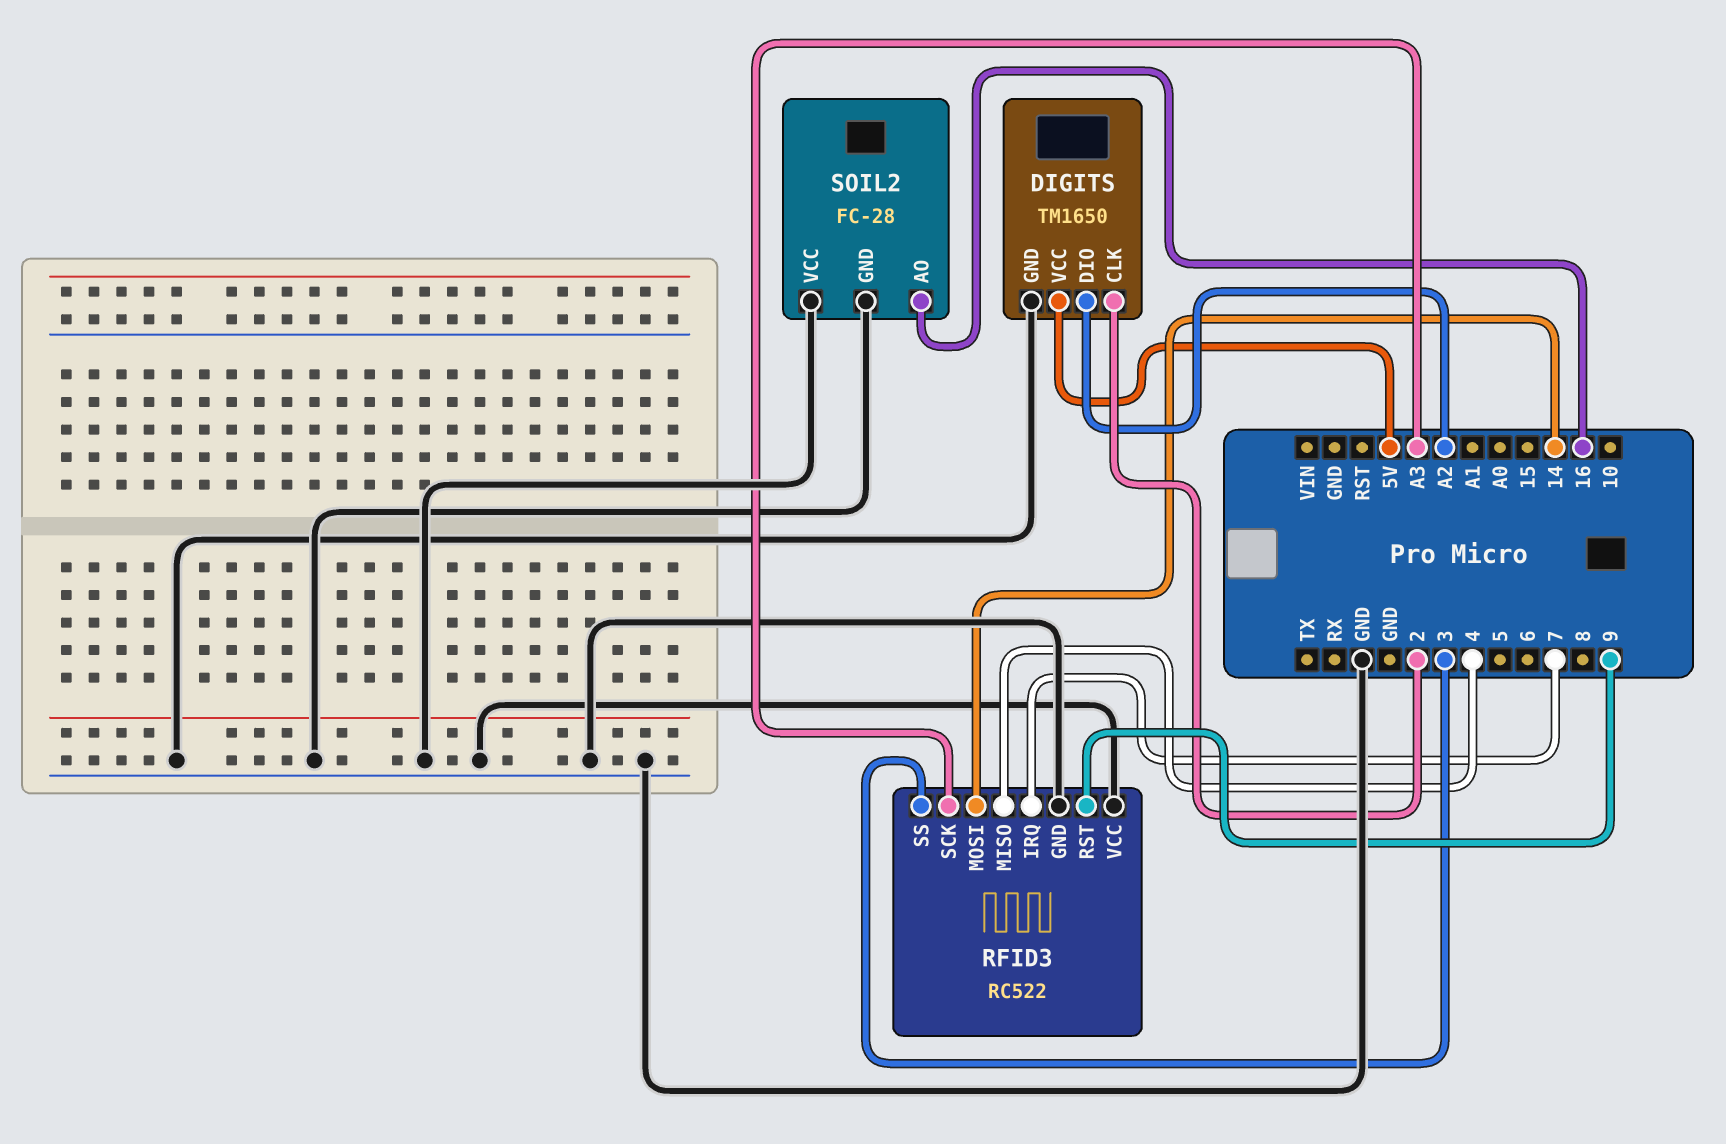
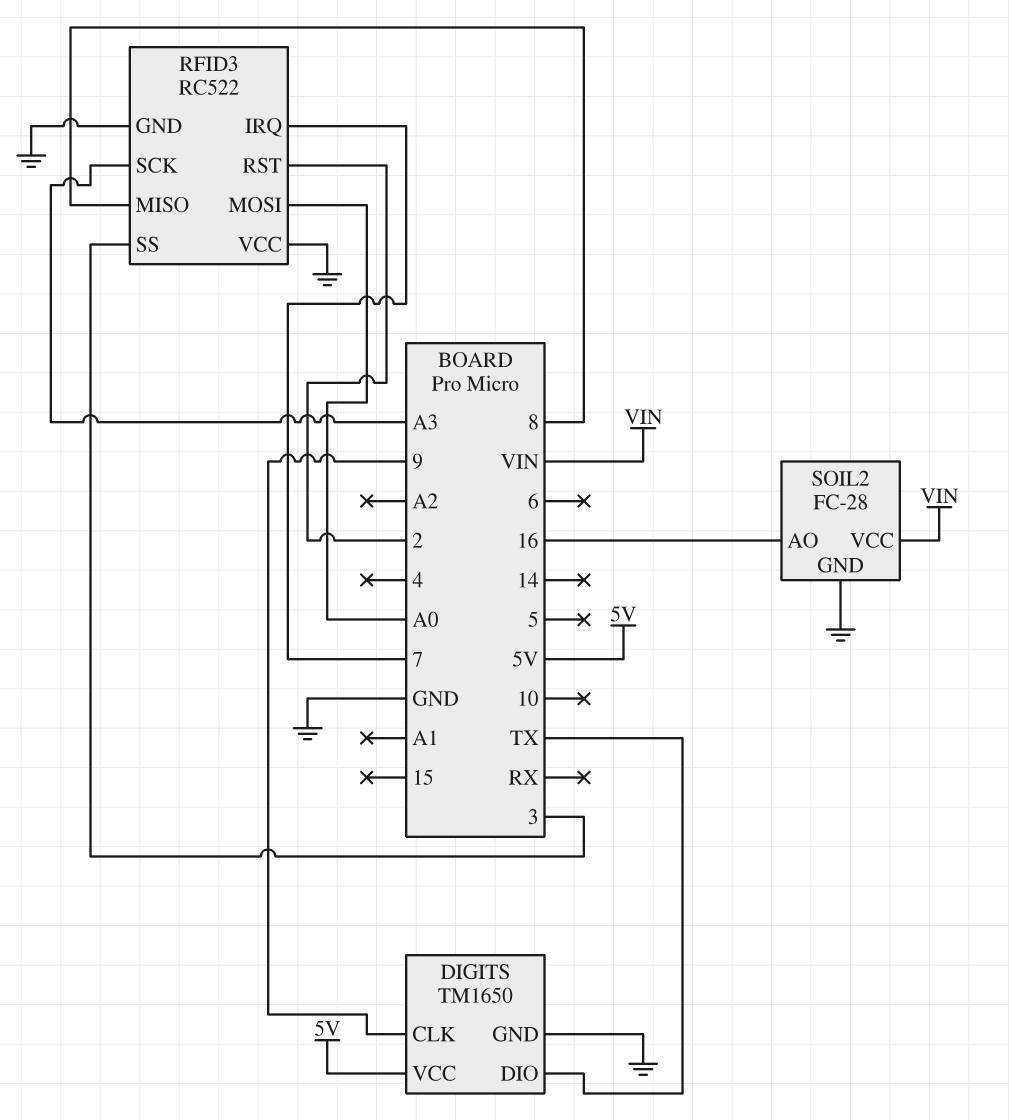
DIGITS pin CLK: 2 -> 9
DIGITS pin DIO: A2 -> TX
RFID3 pin MISO: 4 -> 8
RFID3 pin MOSI: 14 -> A0
RFID3 pin RST: 9 -> 2
SOIL2 pin VCC: GND -> VIN

